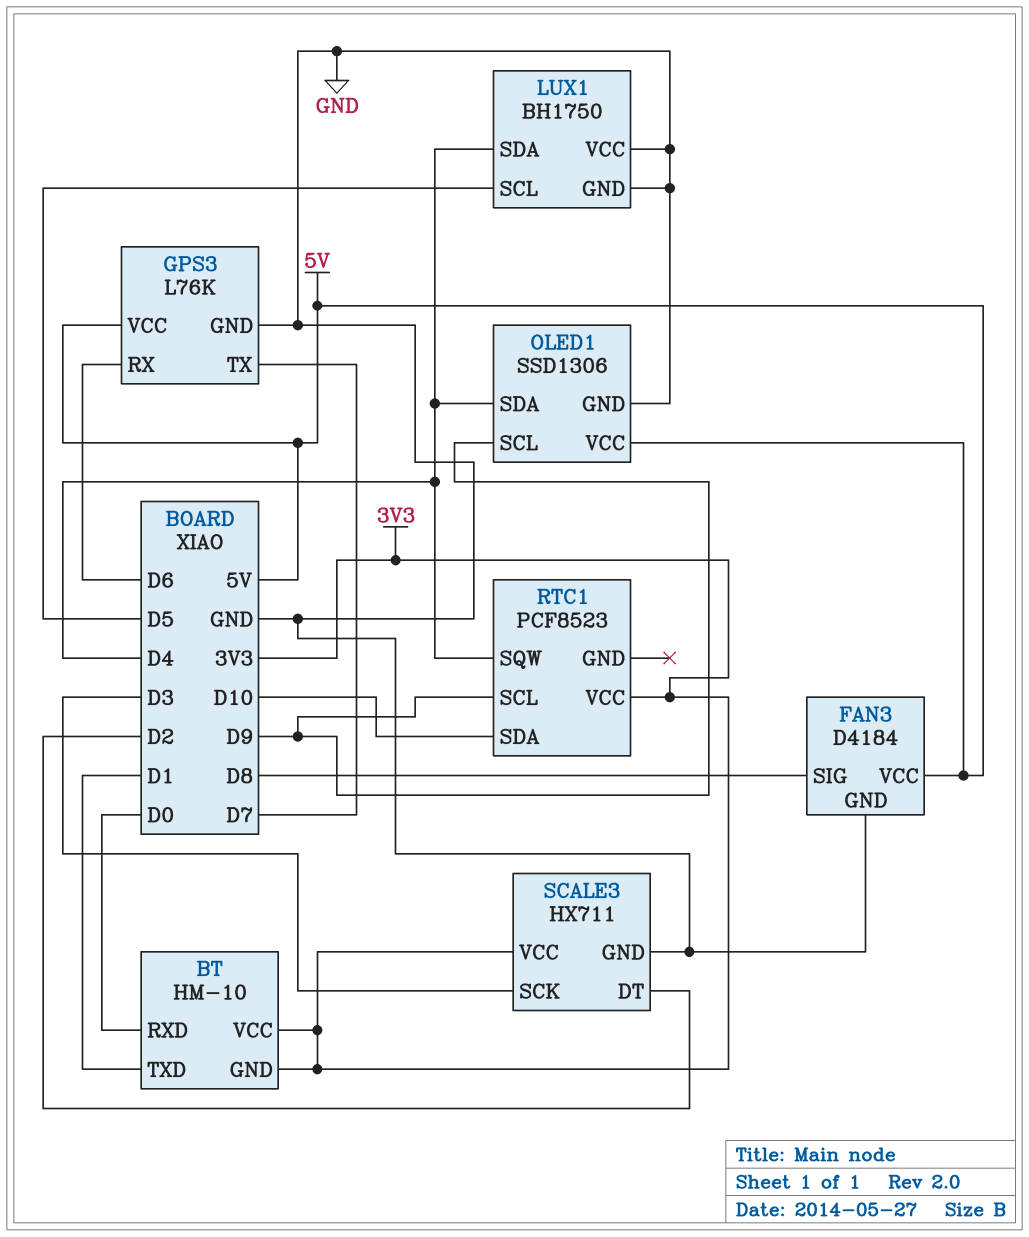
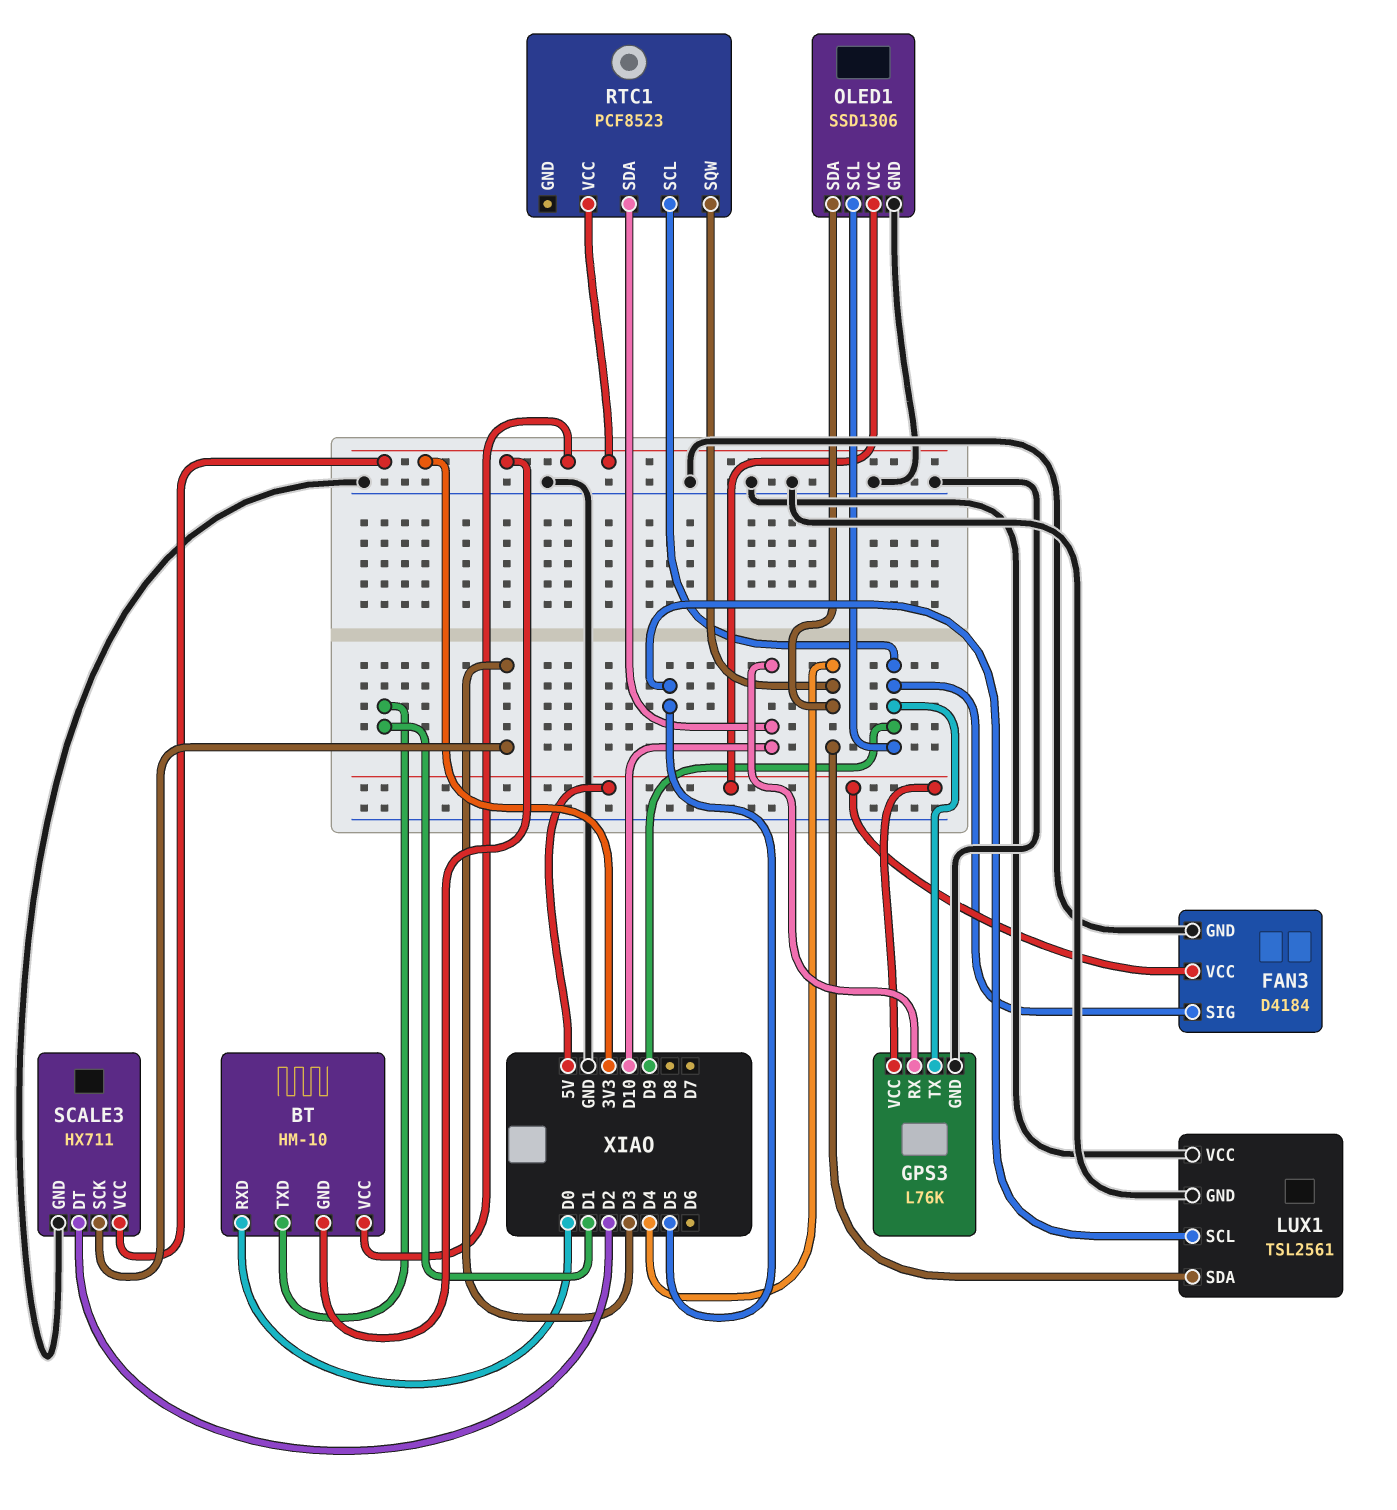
FAN3 pin SIG: D8 -> D9
GPS3 pin RX: D6 -> D10
GPS3 pin TX: D7 -> D9
LUX1: BH1750 -> TSL2561

